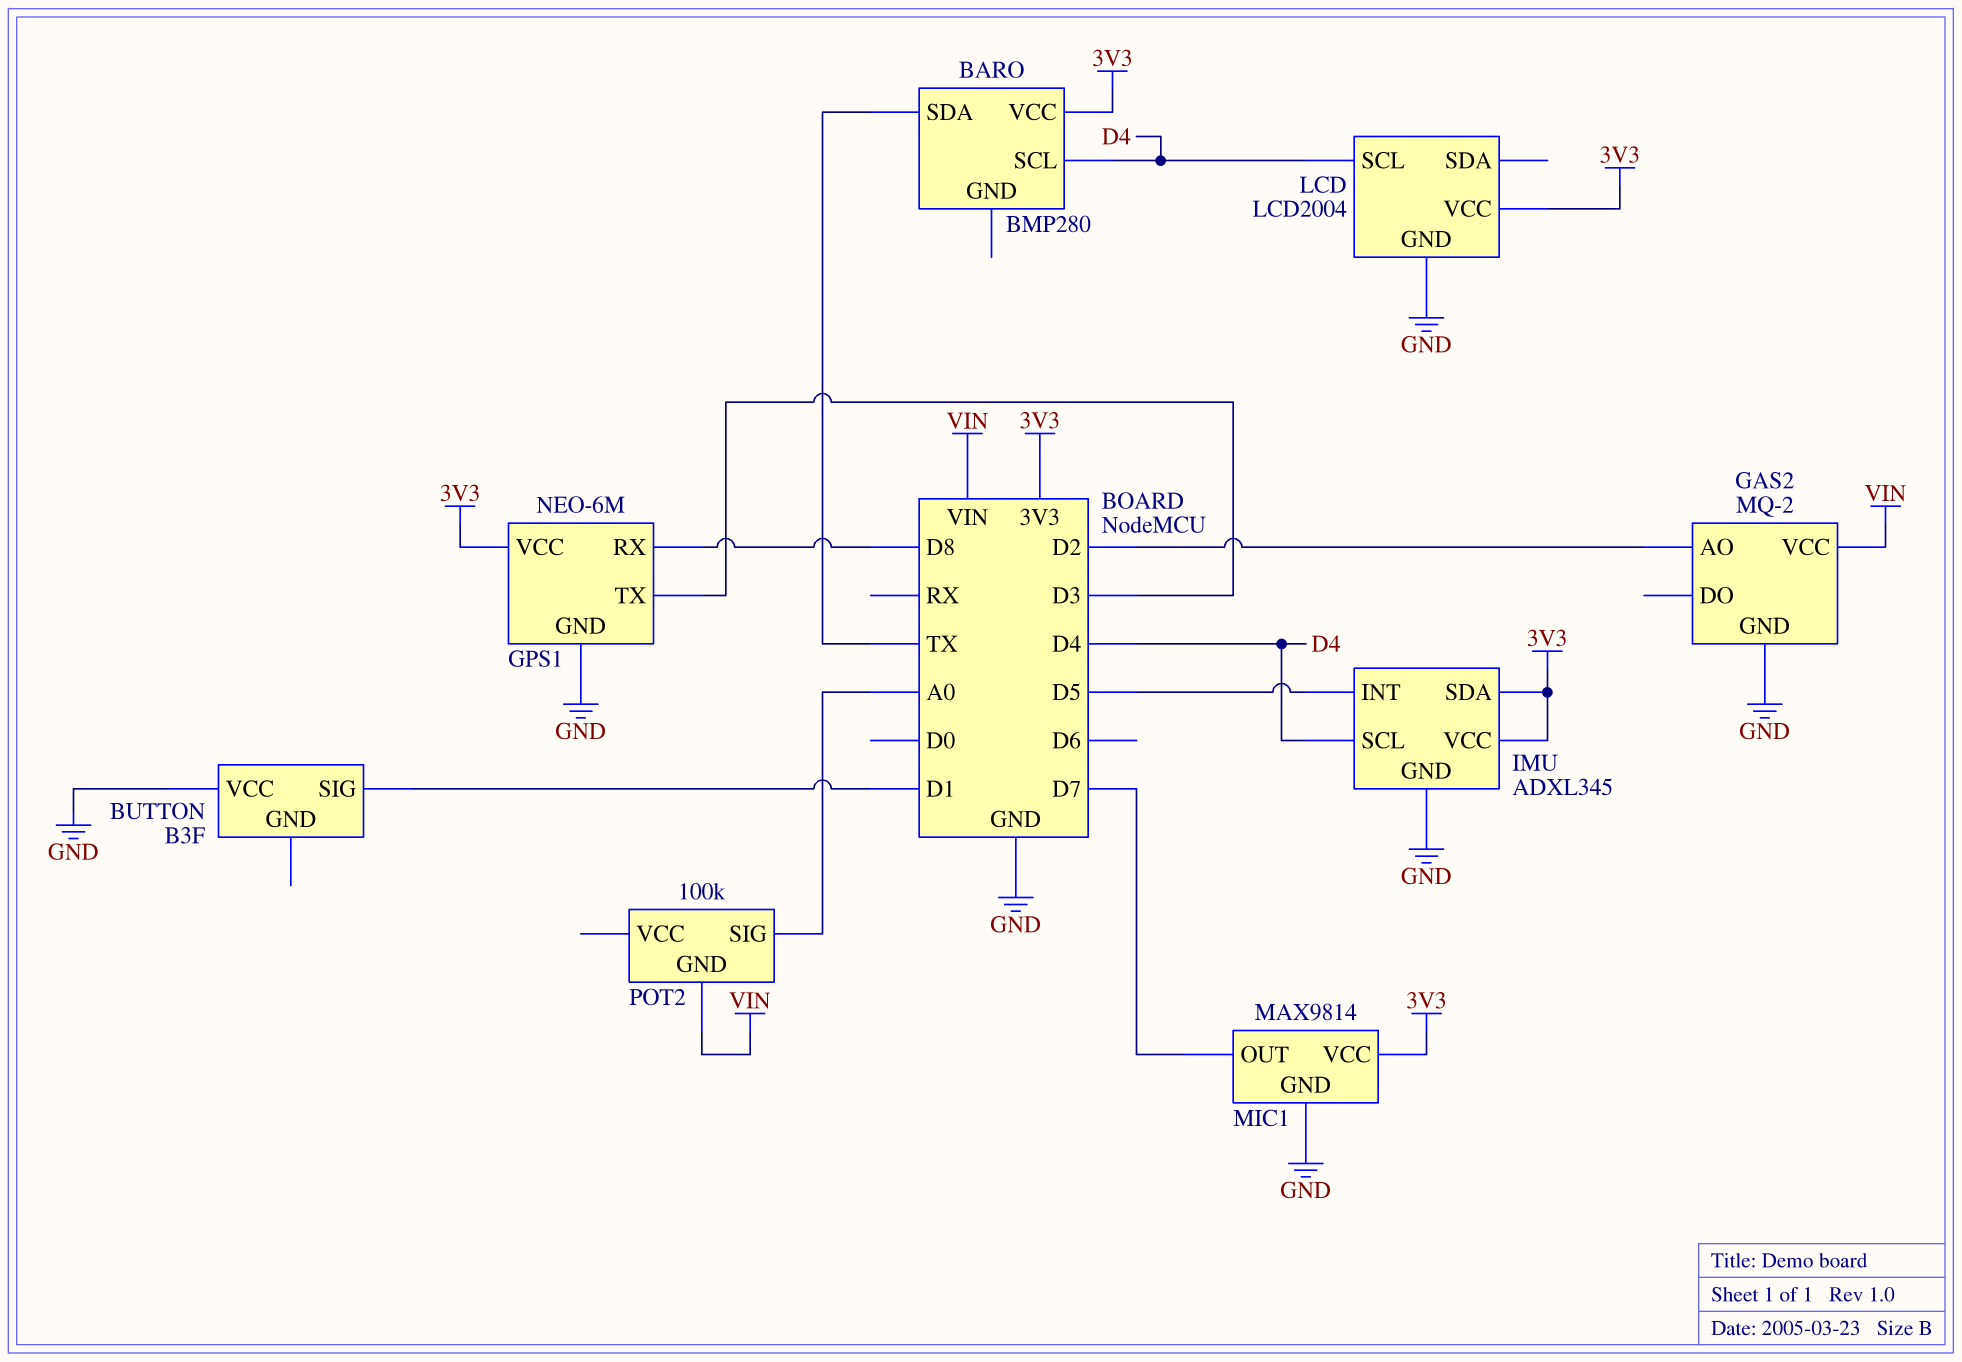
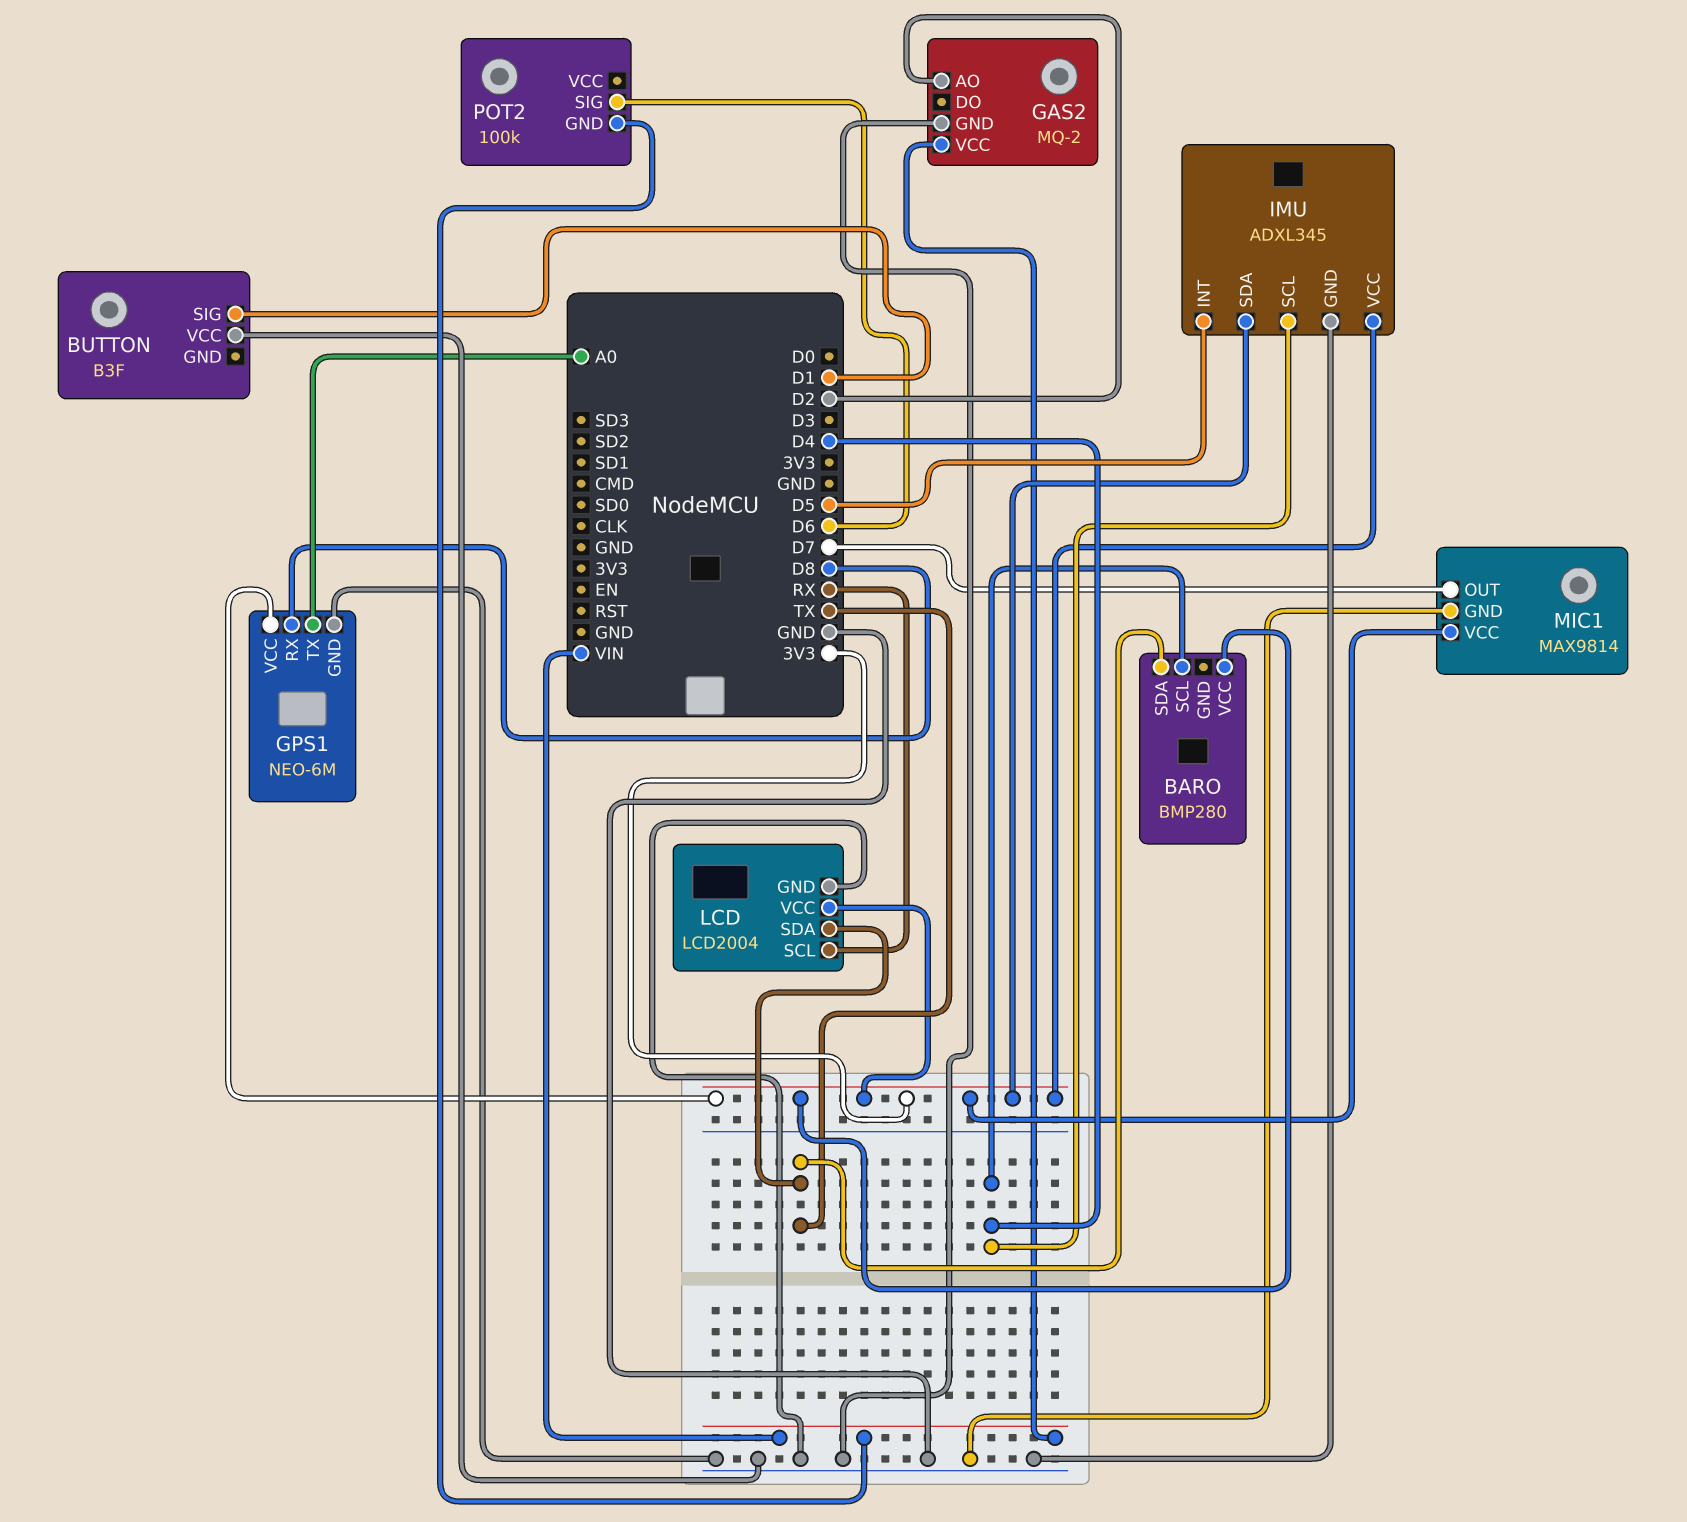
GPS1 pin TX: D3 -> A0
LCD pin SCL: D4 -> RX
LCD pin SDA: none -> TX
POT2 pin SIG: A0 -> D6

